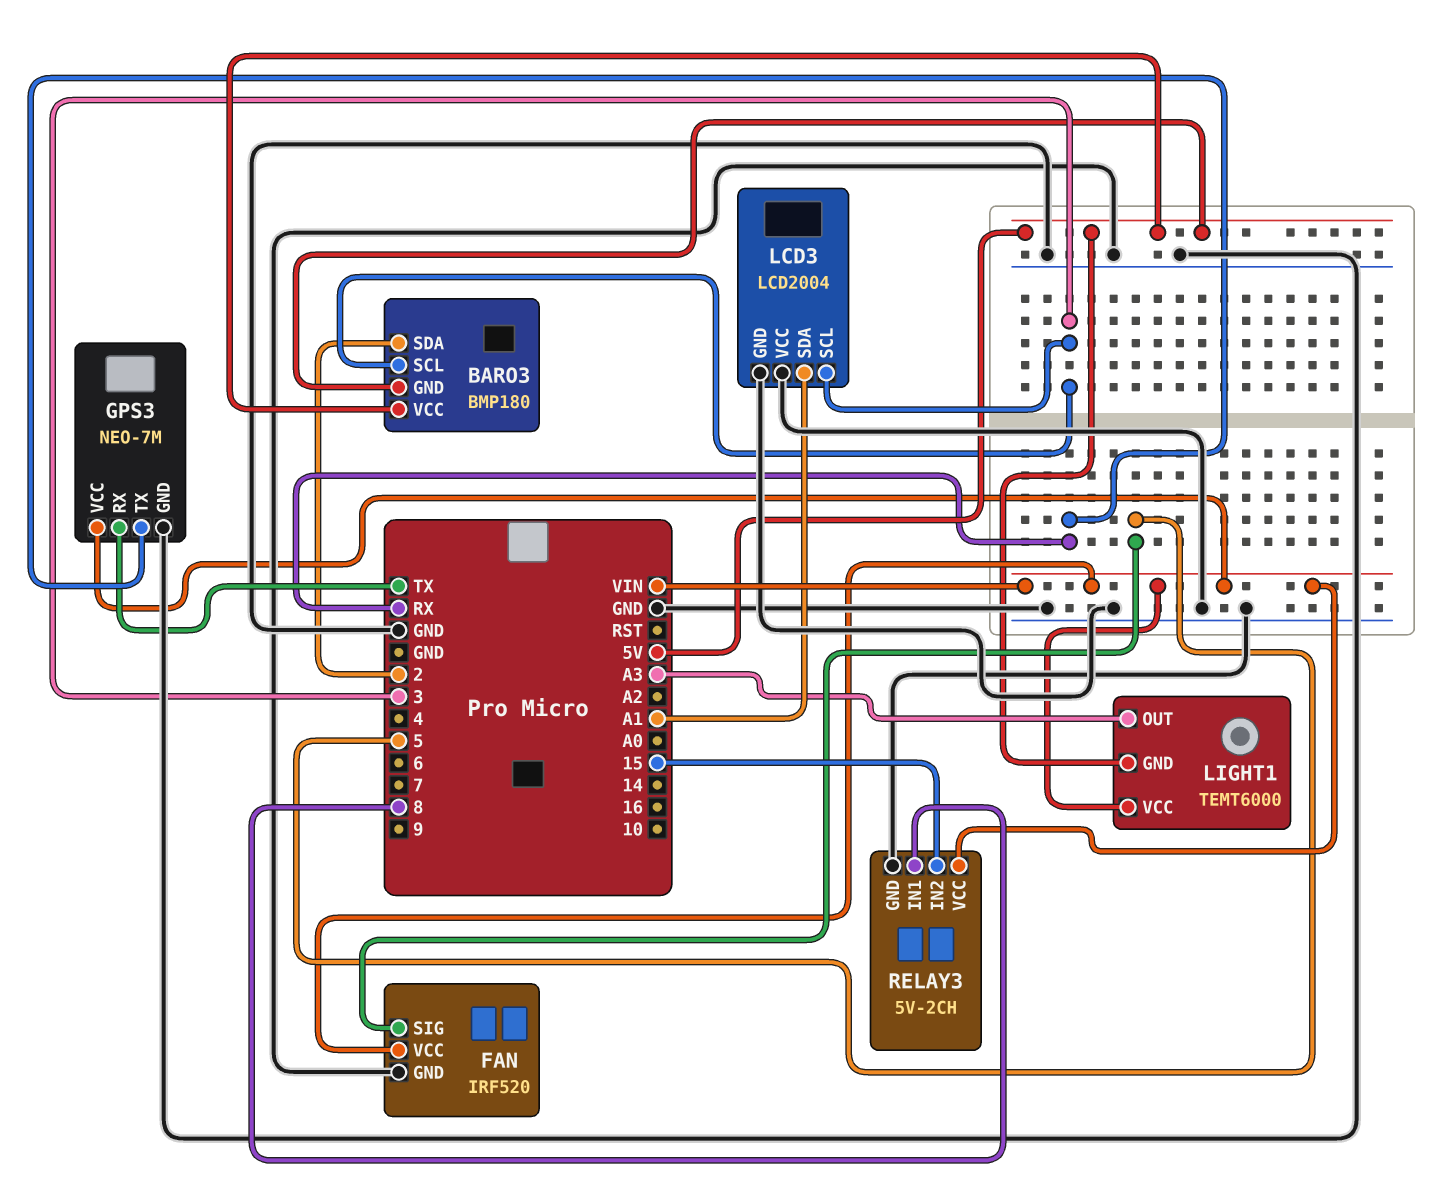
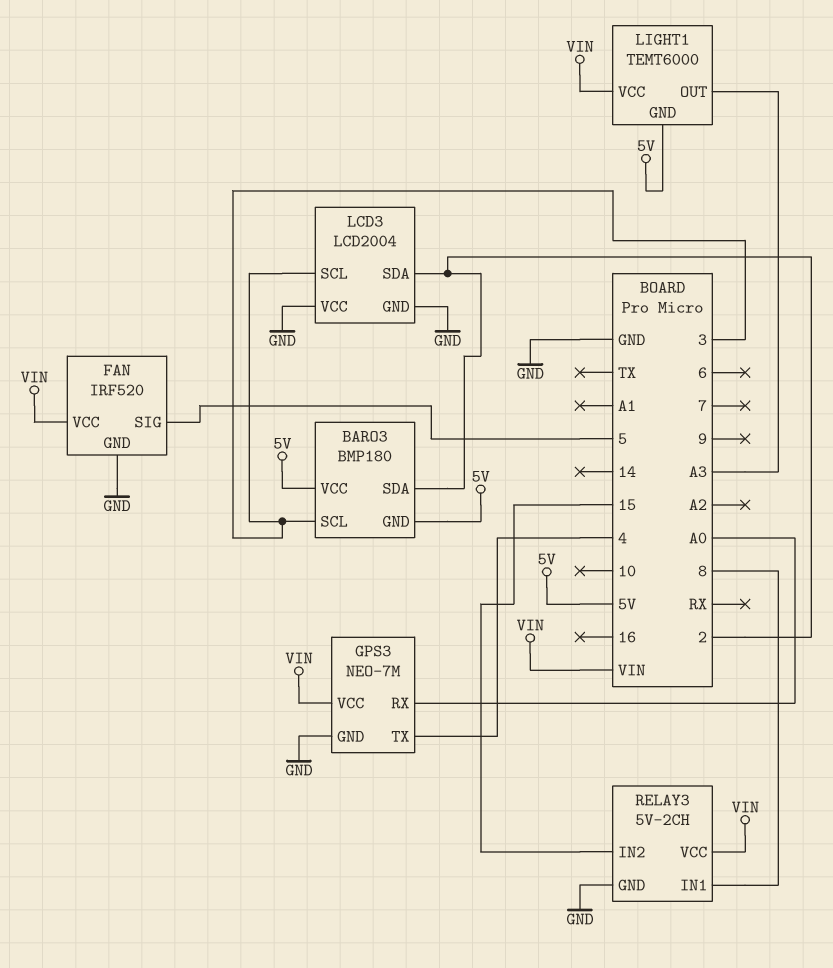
GPS3 pin RX: TX -> A0
GPS3 pin TX: RX -> 4
LCD3 pin SDA: A1 -> 2

